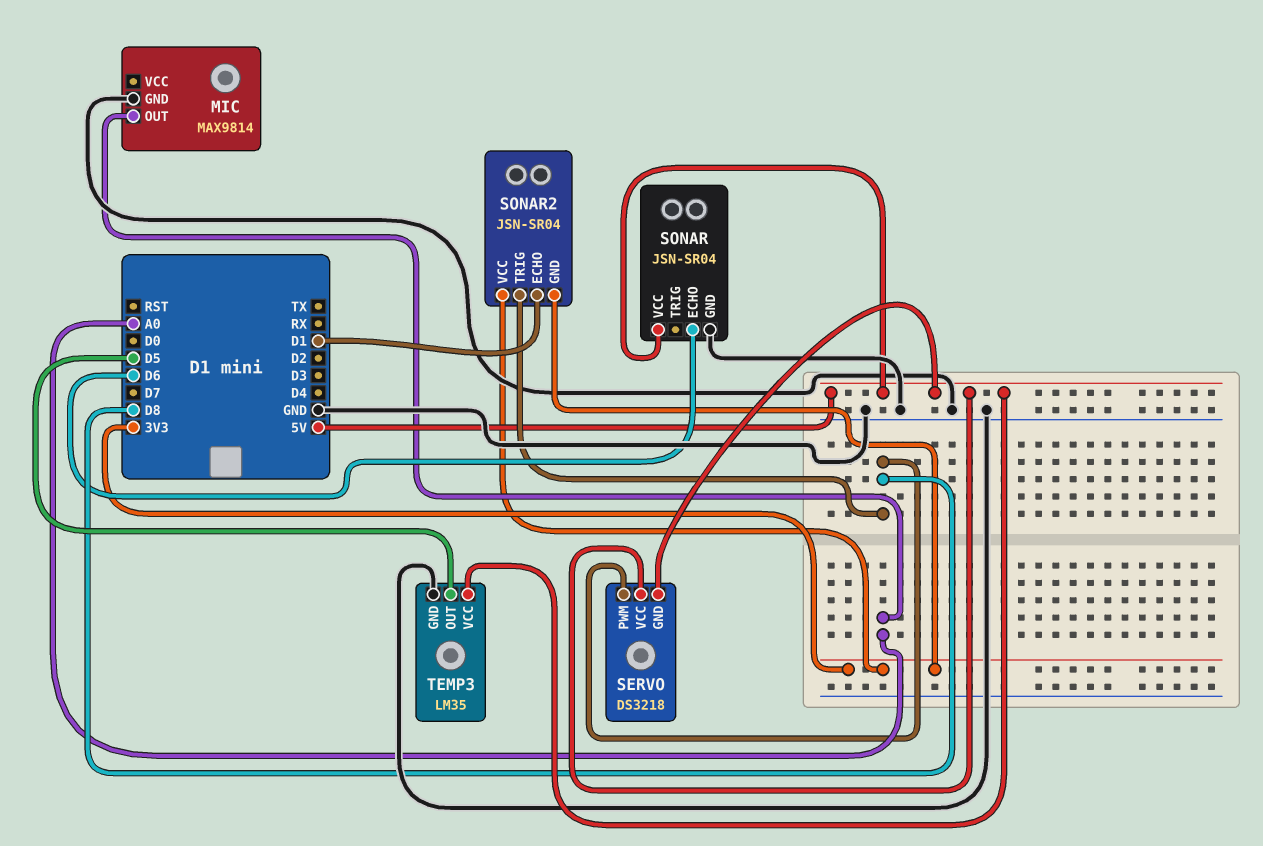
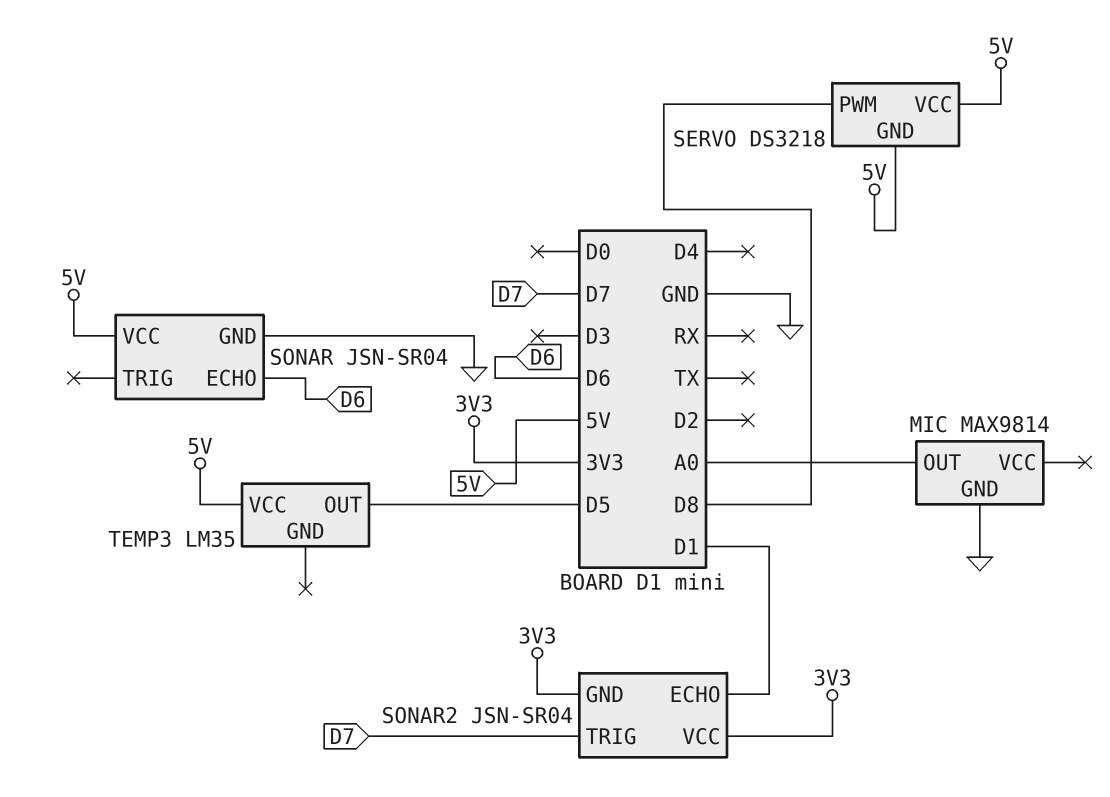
SONAR2 pin TRIG: D8 -> D7
TEMP3 pin GND: GND -> none

